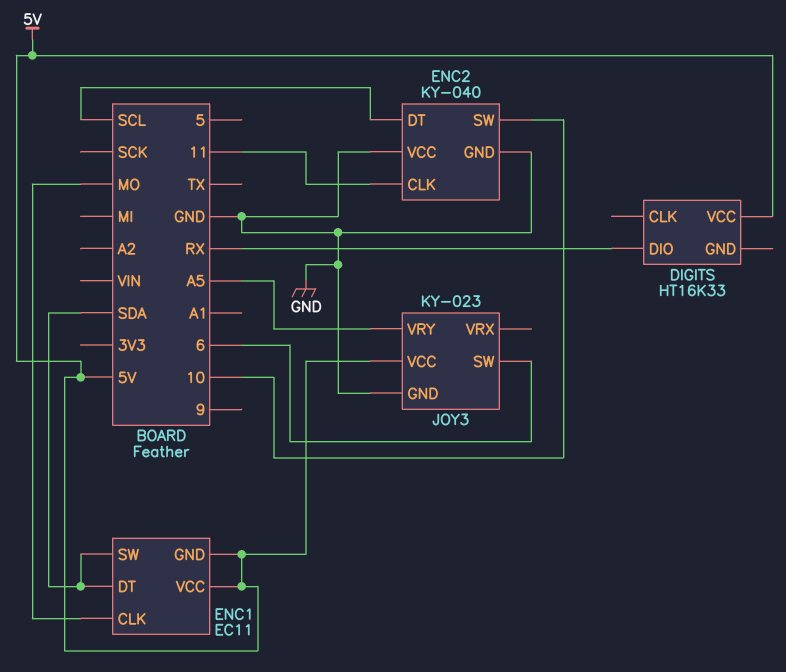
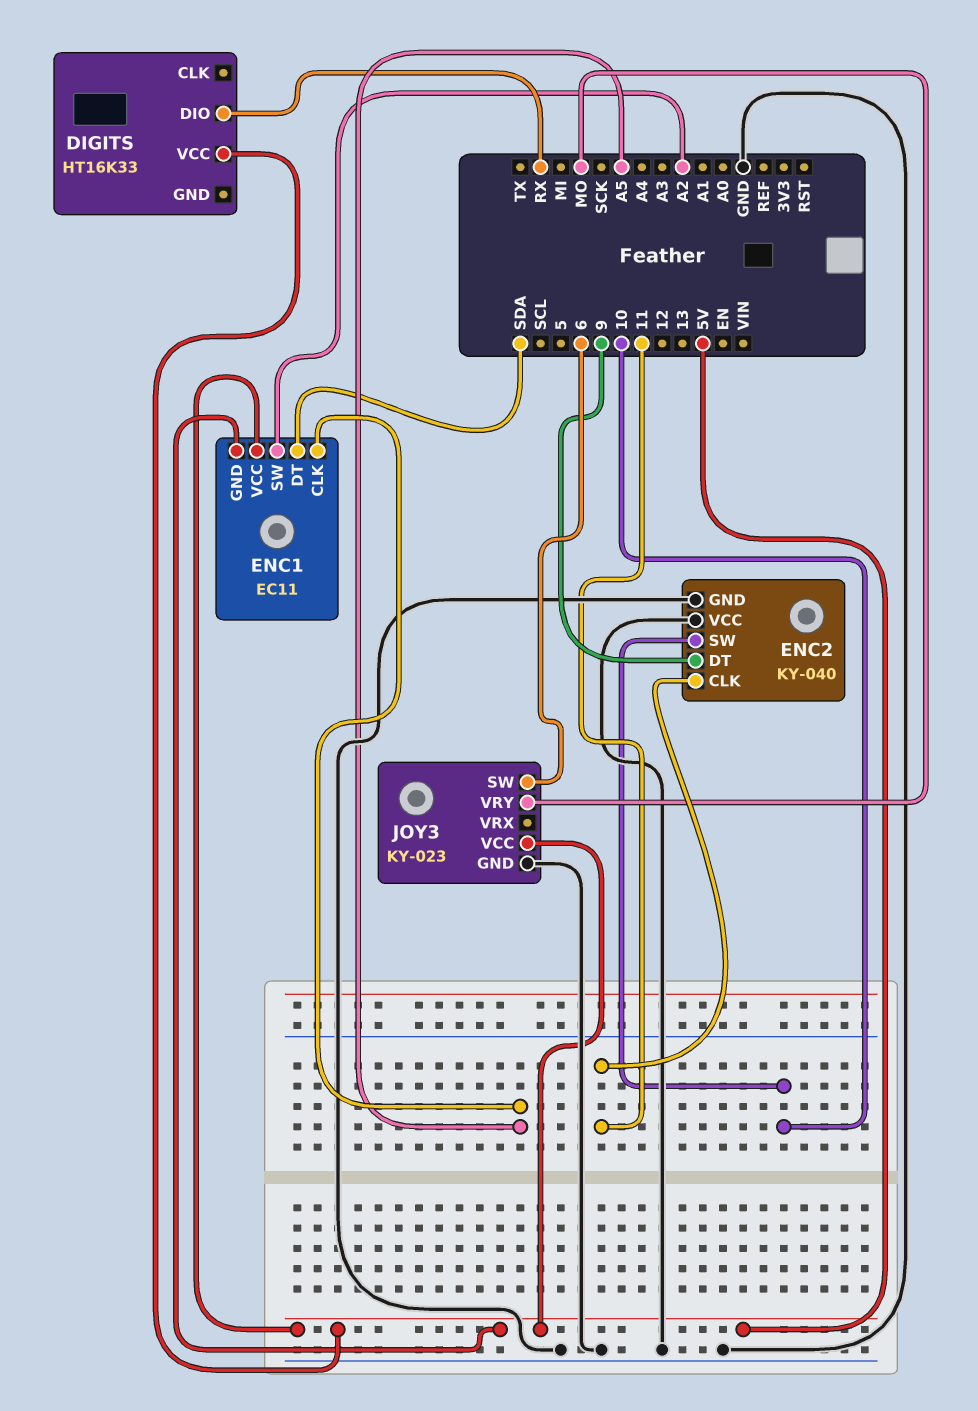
ENC1 pin CLK: MO -> A5
ENC1 pin SW: SDA -> A2
ENC2 pin DT: SCL -> 9
JOY3 pin VRY: A5 -> MO

